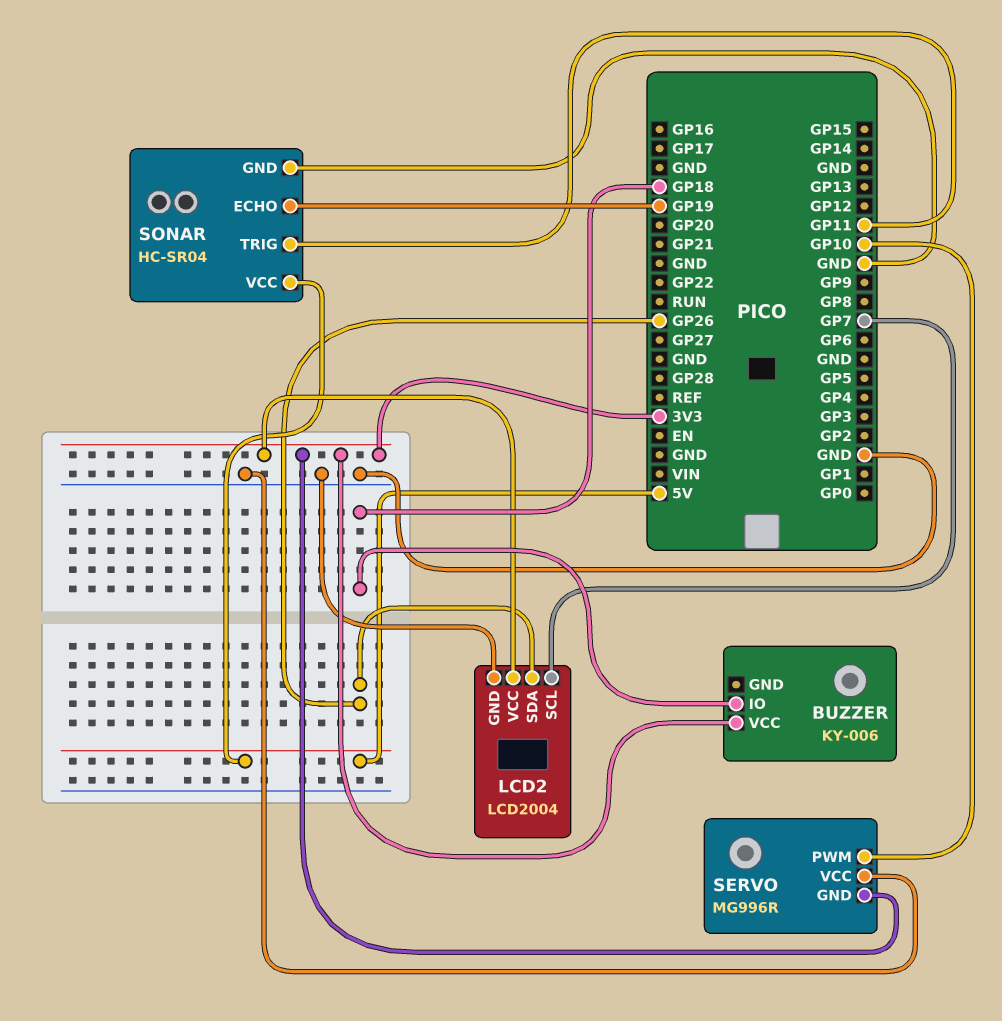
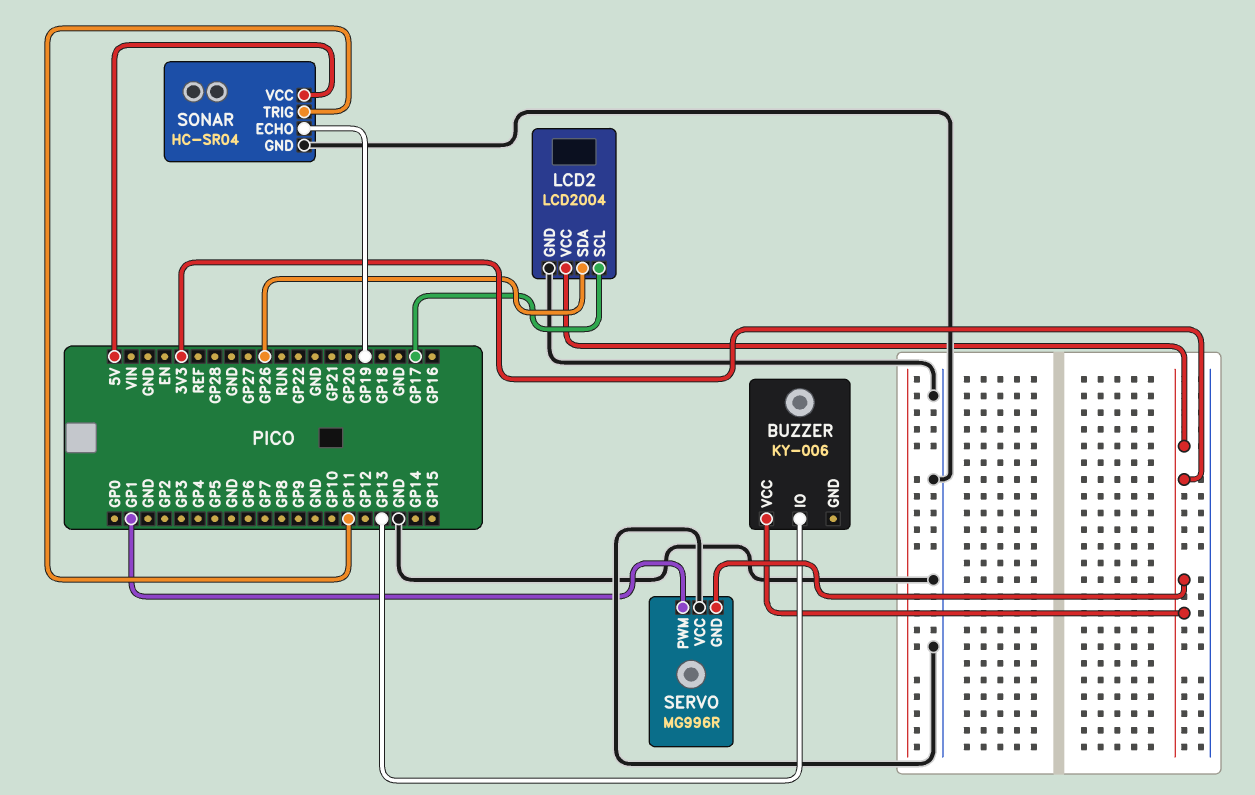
BUZZER pin IO: GP18 -> GP13
LCD2 pin SCL: GP7 -> GP17
SERVO pin PWM: GP10 -> GP1

